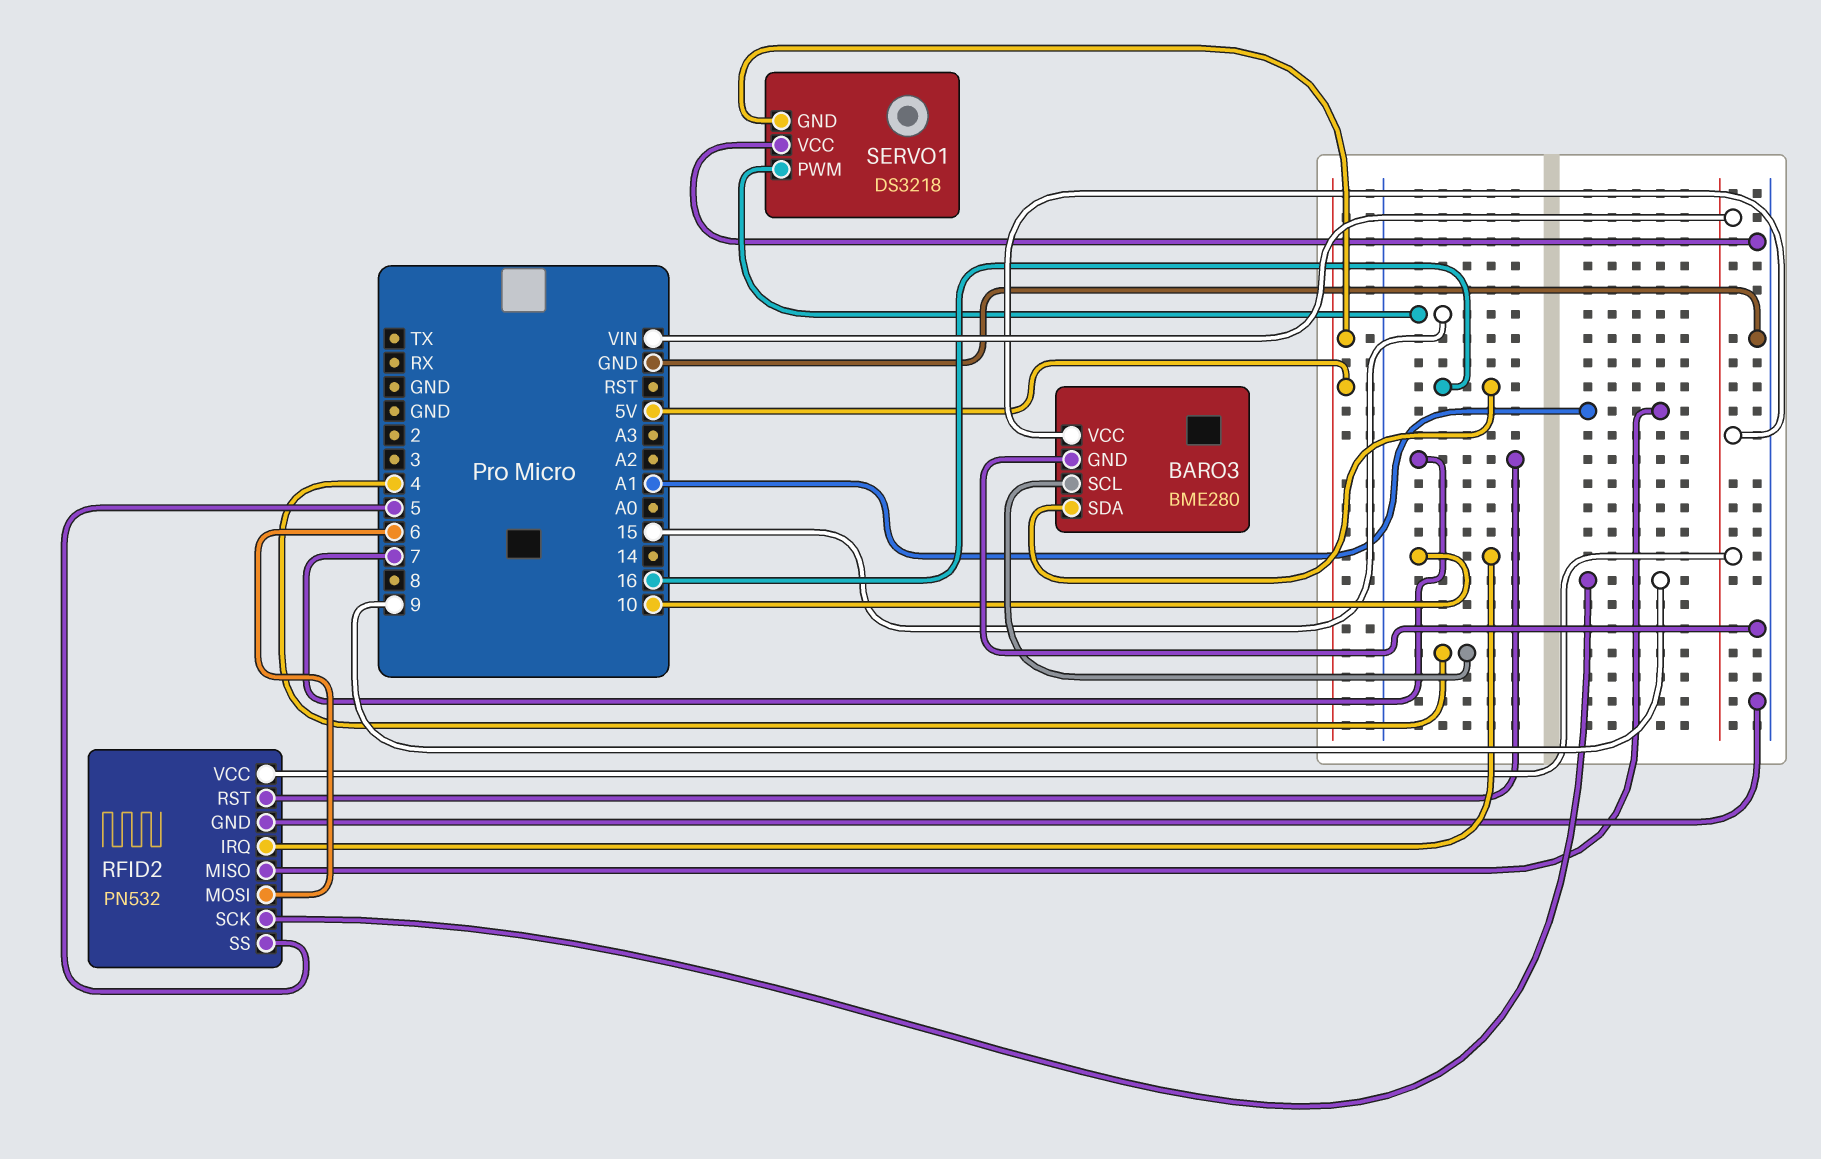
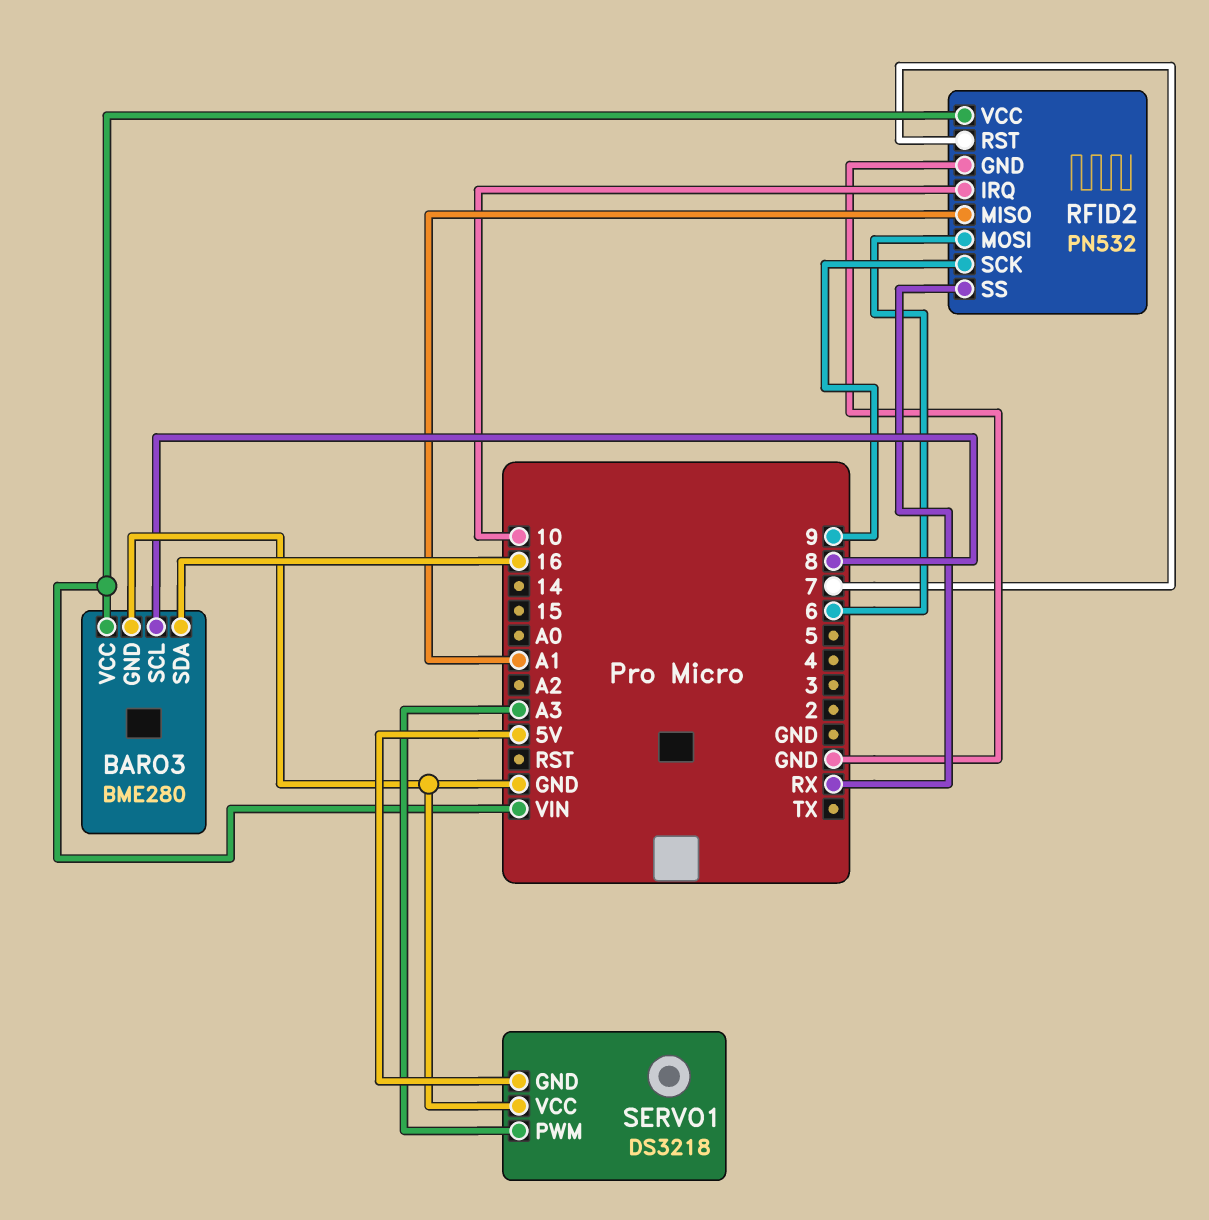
BARO3 pin SCL: 4 -> 8
RFID2 pin SS: 5 -> RX
SERVO1 pin PWM: 15 -> A3

